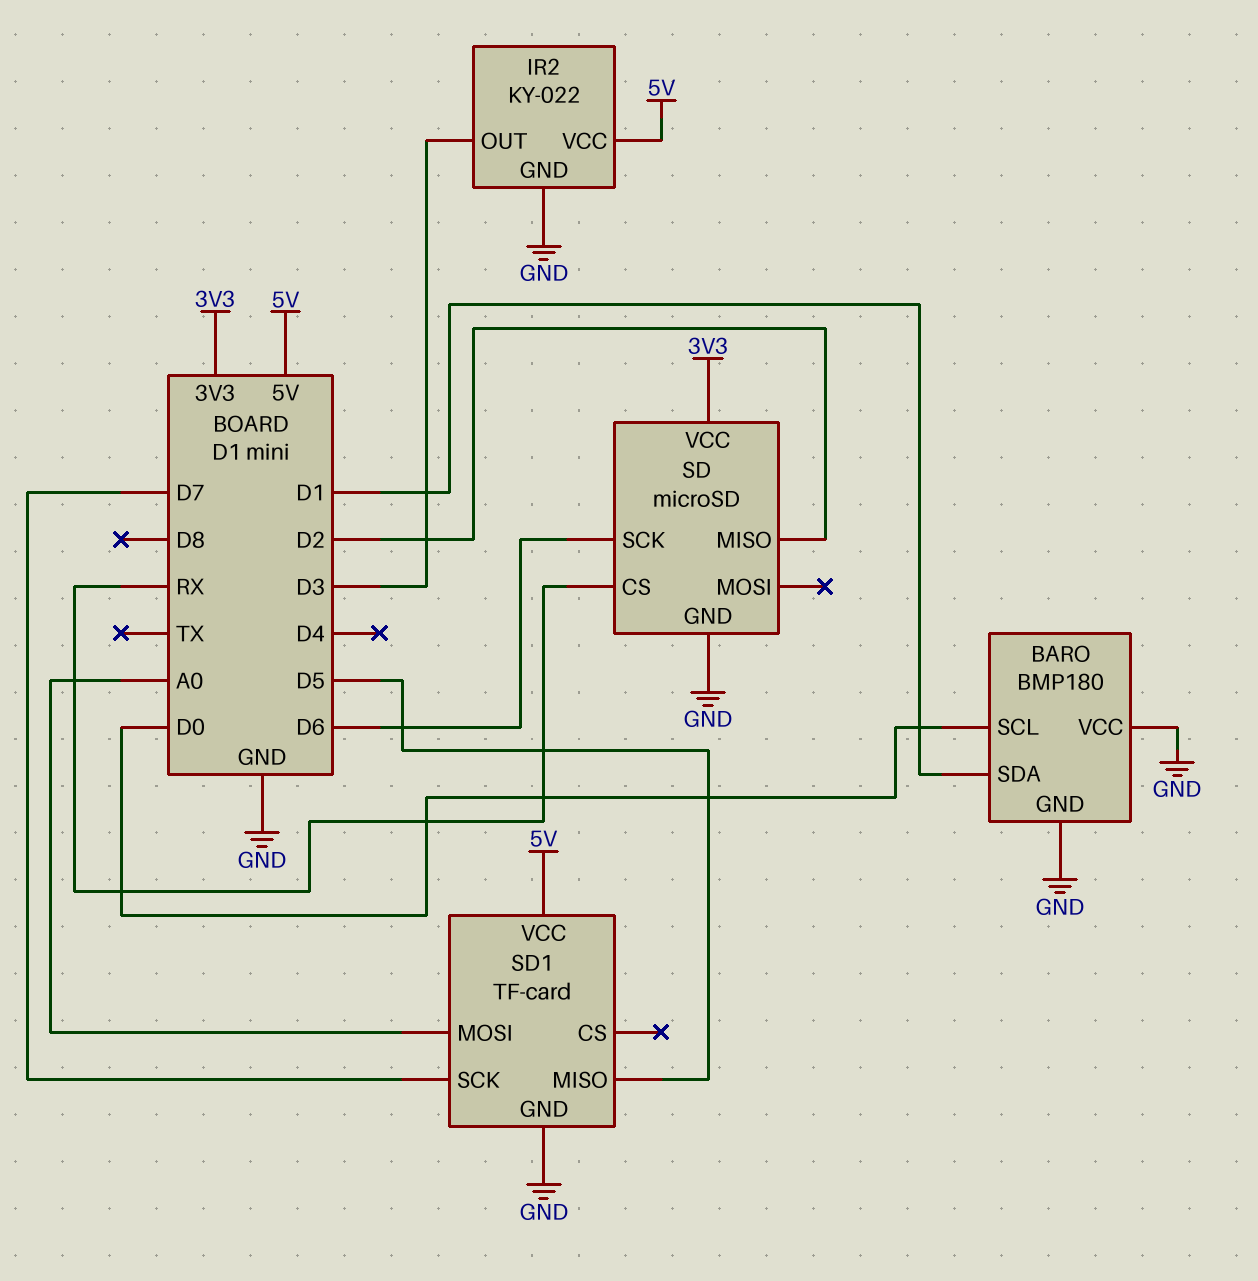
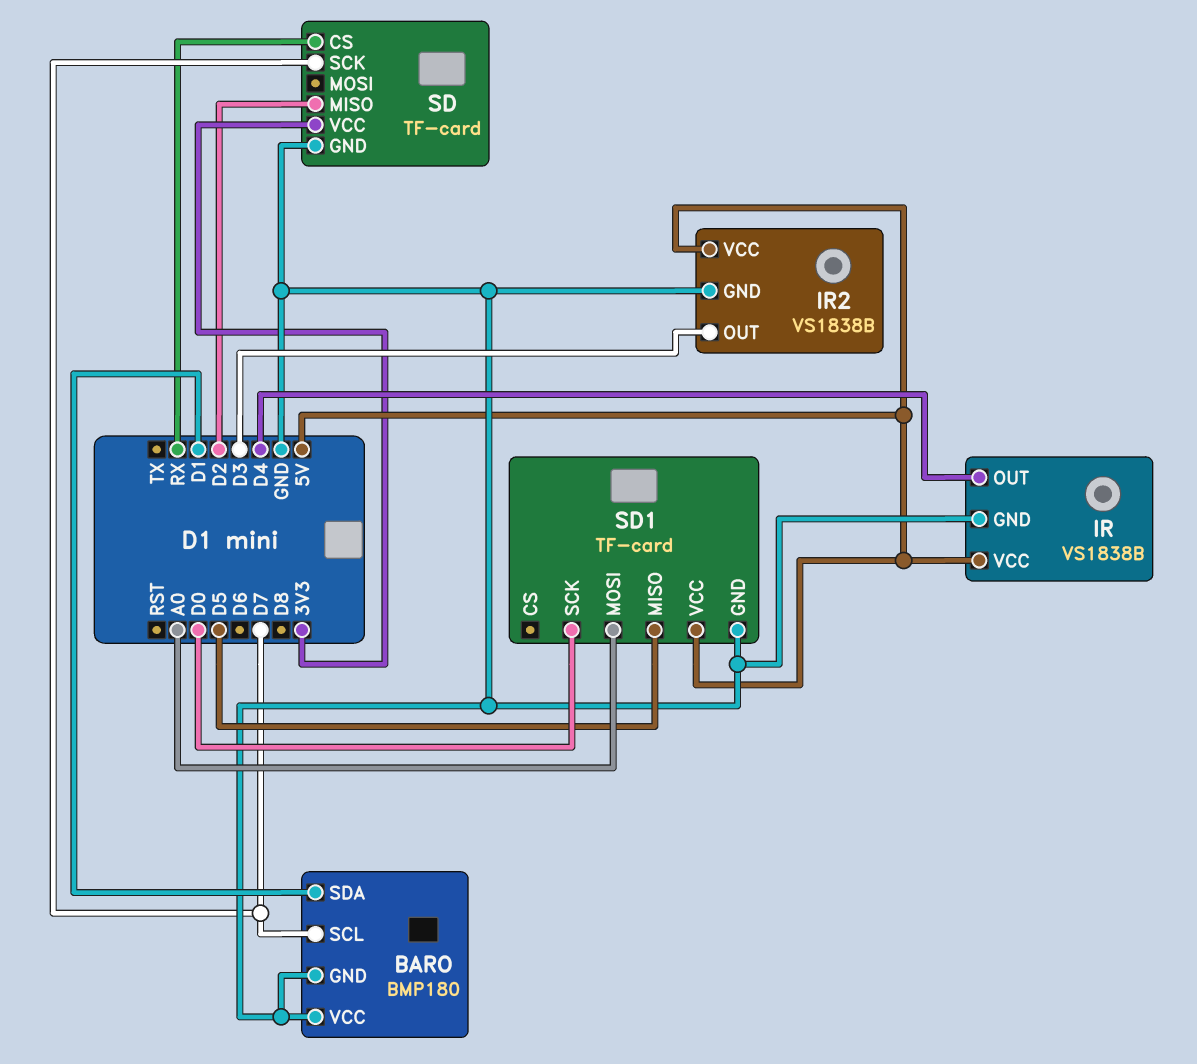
BARO pin SCL: D0 -> D7
IR: none -> VS1838B
IR pin GND: none -> GND
IR pin OUT: none -> D4
IR pin VCC: none -> 5V
IR2: KY-022 -> VS1838B
SD: microSD -> TF-card
SD pin SCK: D6 -> D7
SD1 pin SCK: D7 -> D0

